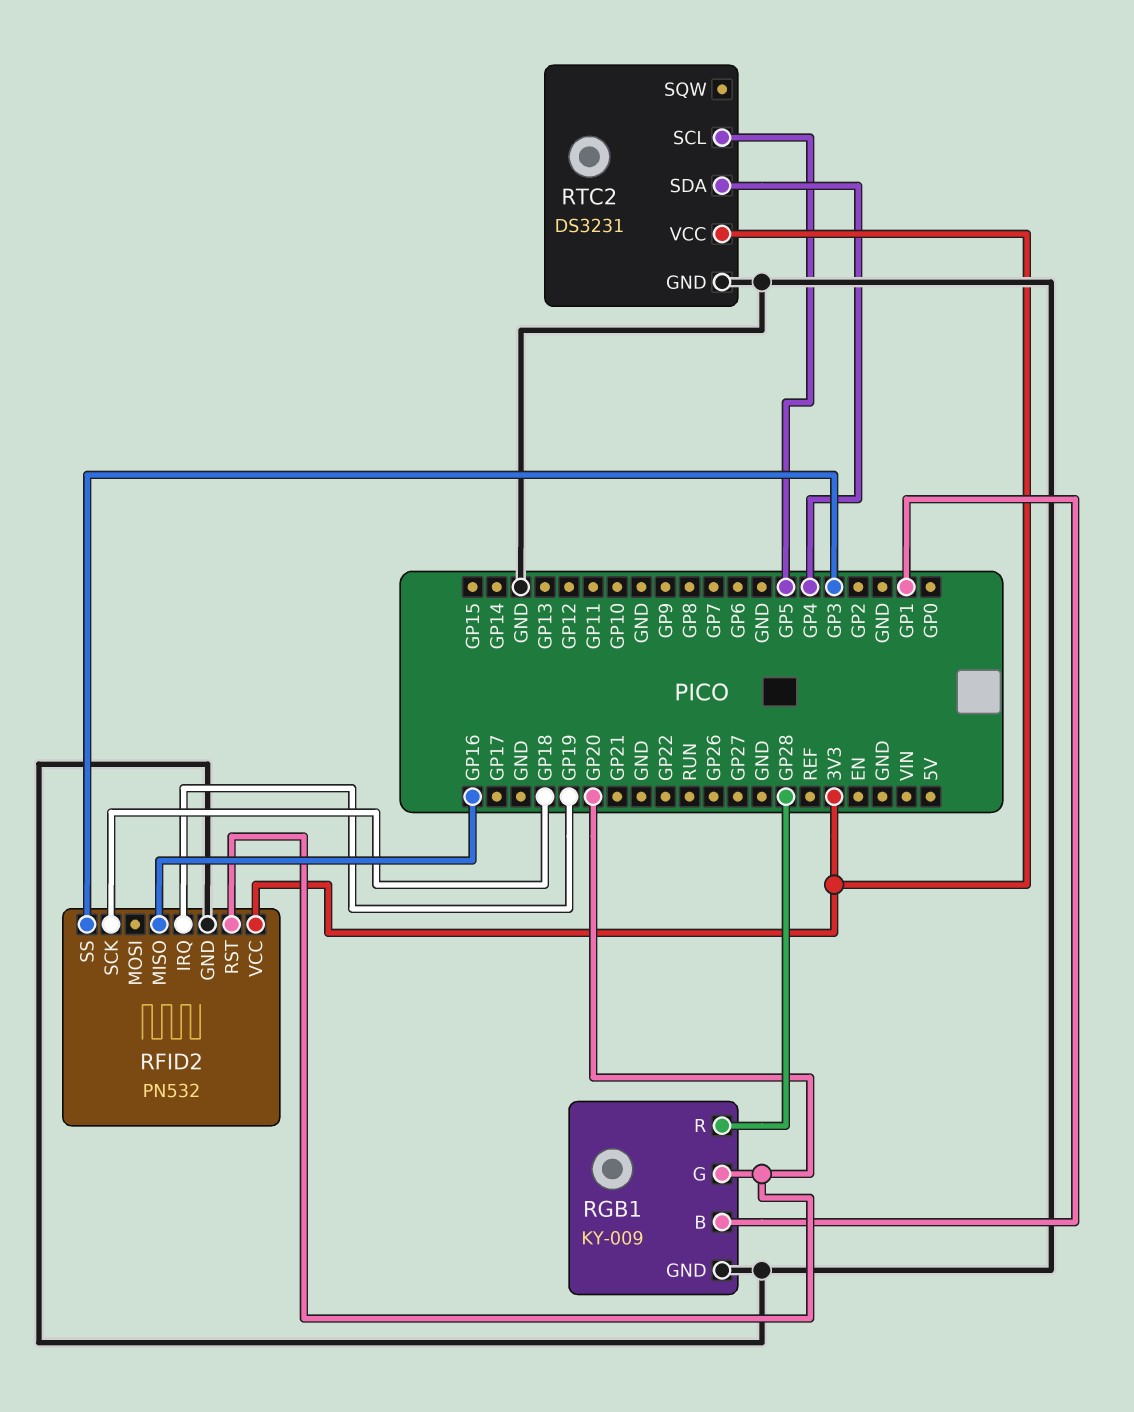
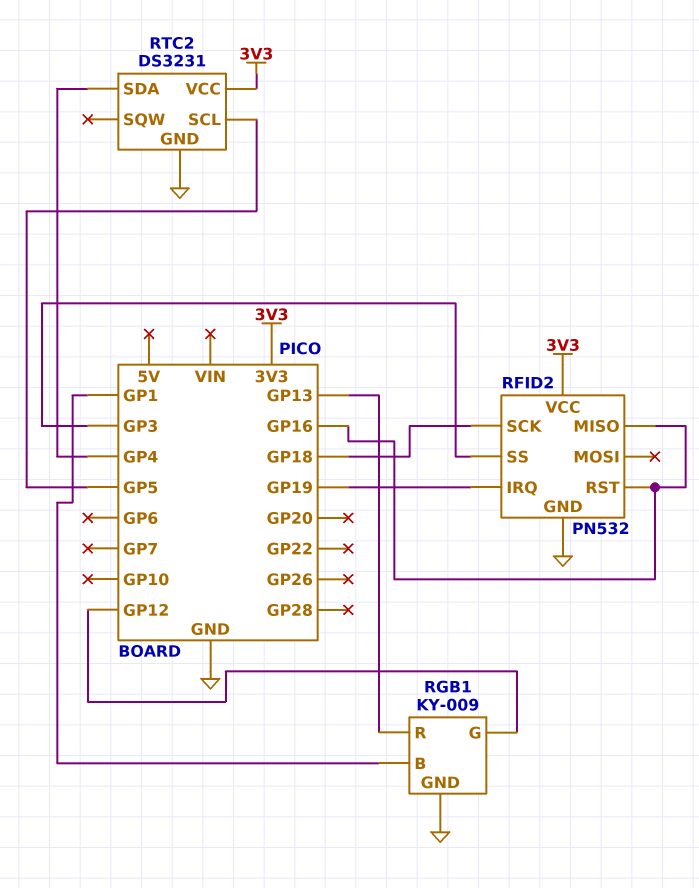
RFID2 pin RST: GP20 -> GP16
RGB1 pin G: GP20 -> GP12
RGB1 pin R: GP28 -> GP13

